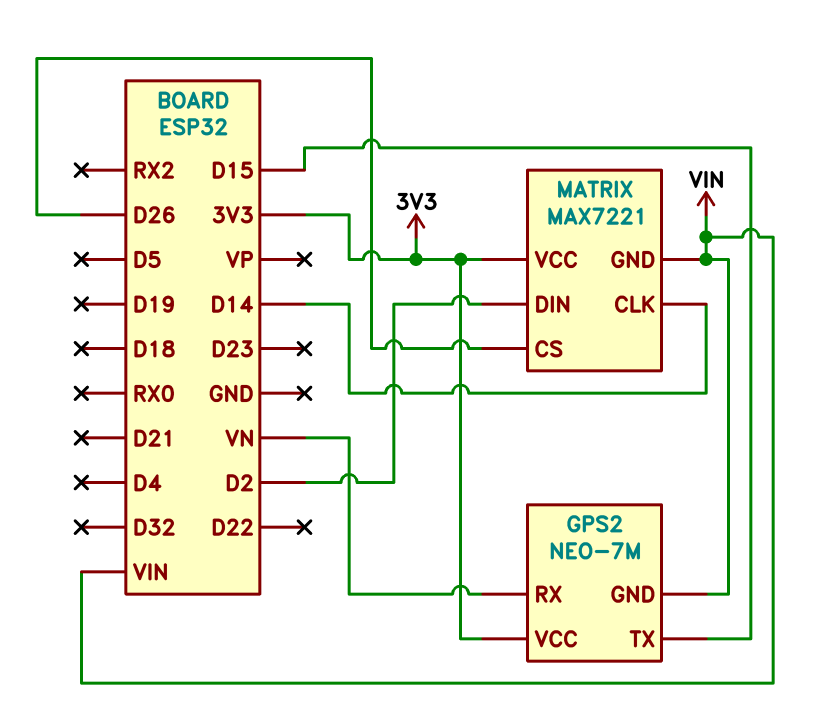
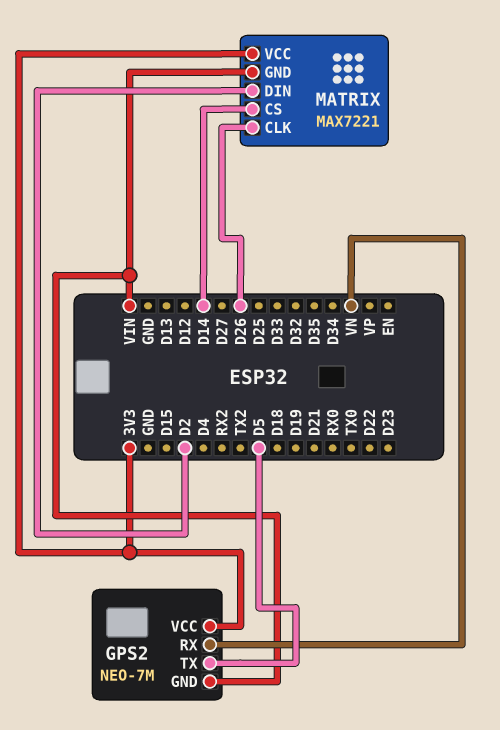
GPS2 pin TX: D15 -> D5
MATRIX pin CLK: D14 -> D26
MATRIX pin CS: D26 -> D14

